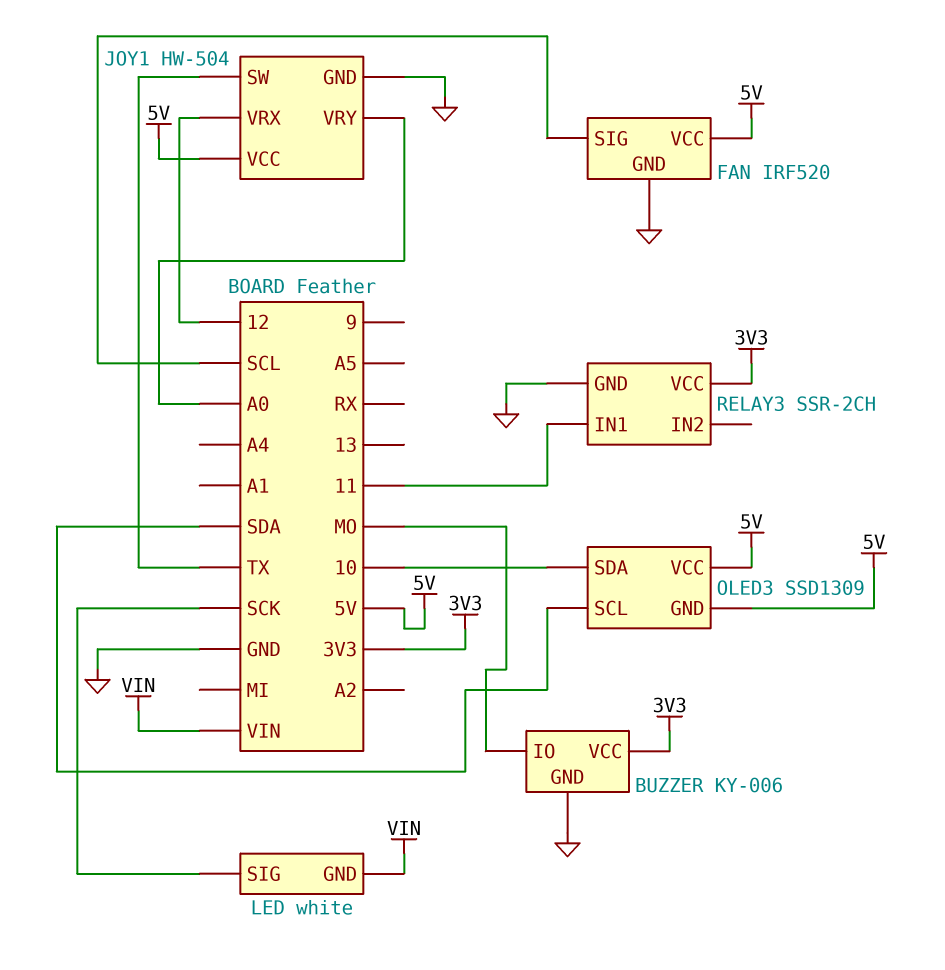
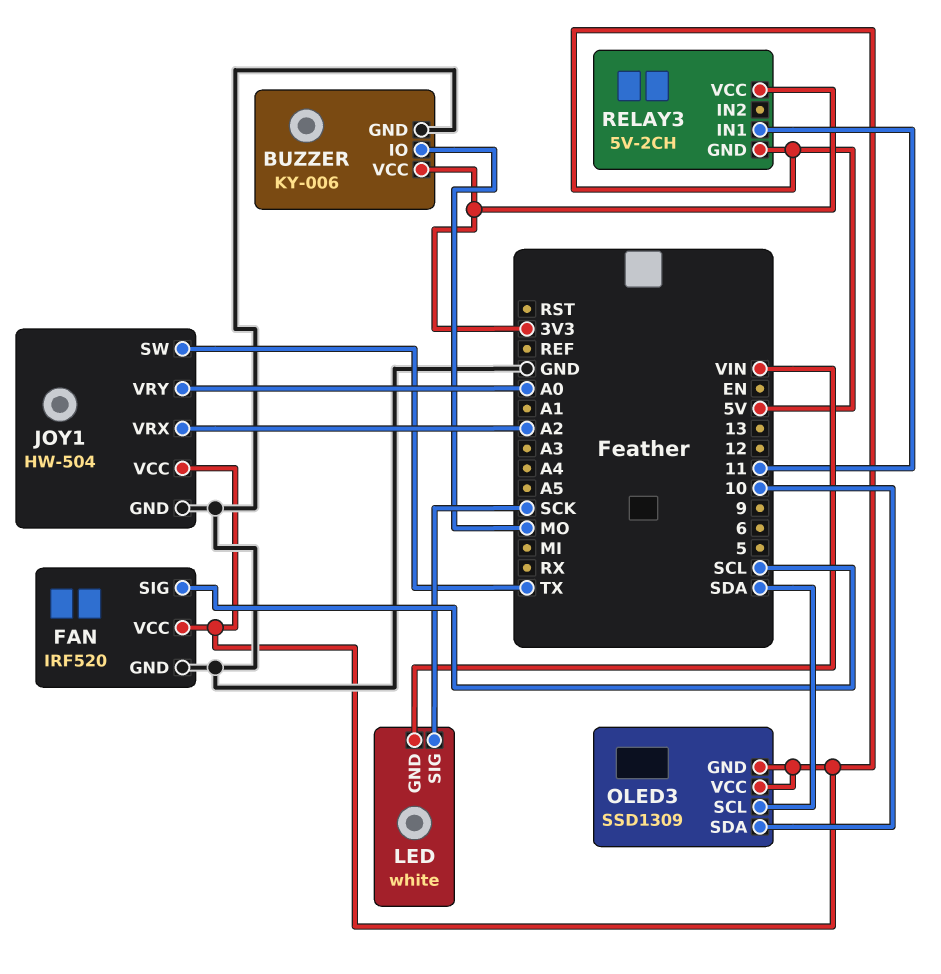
JOY1 pin VRX: 12 -> A2
RELAY3: SSR-2CH -> 5V-2CH
RELAY3 pin GND: GND -> 5V

